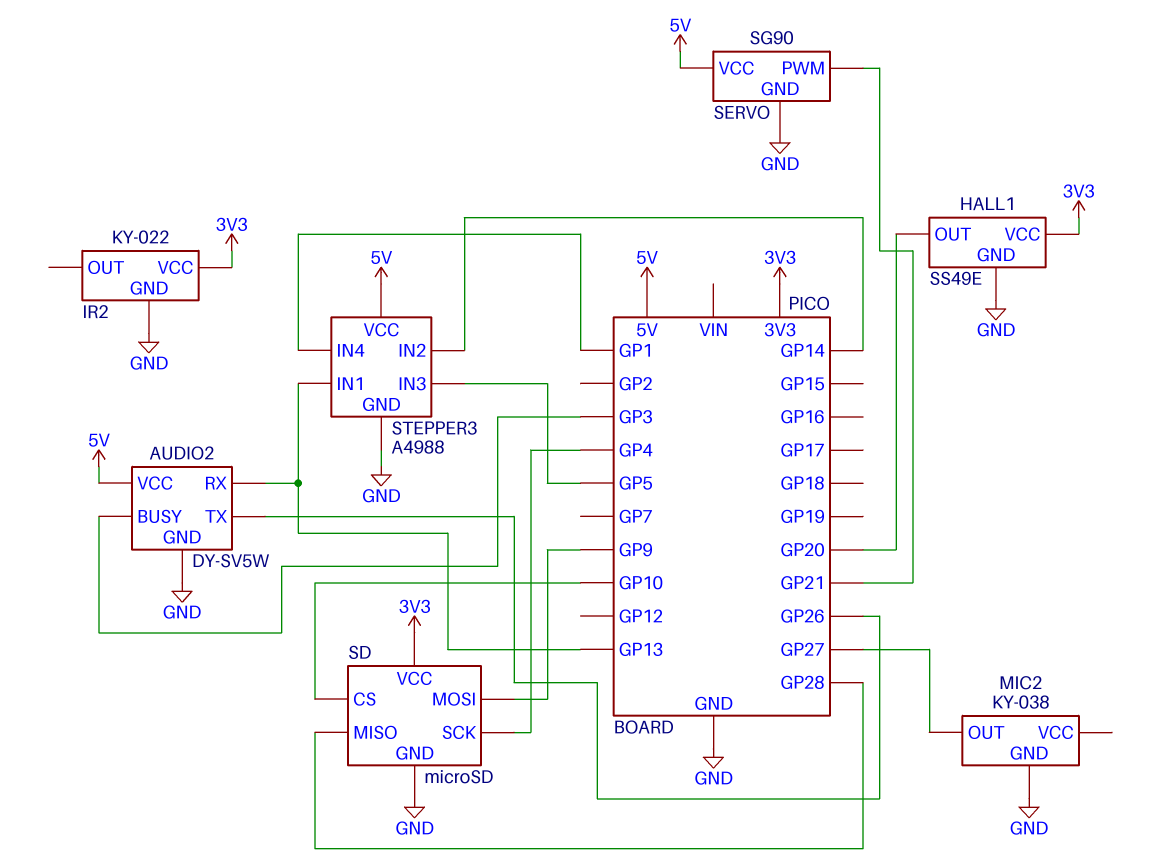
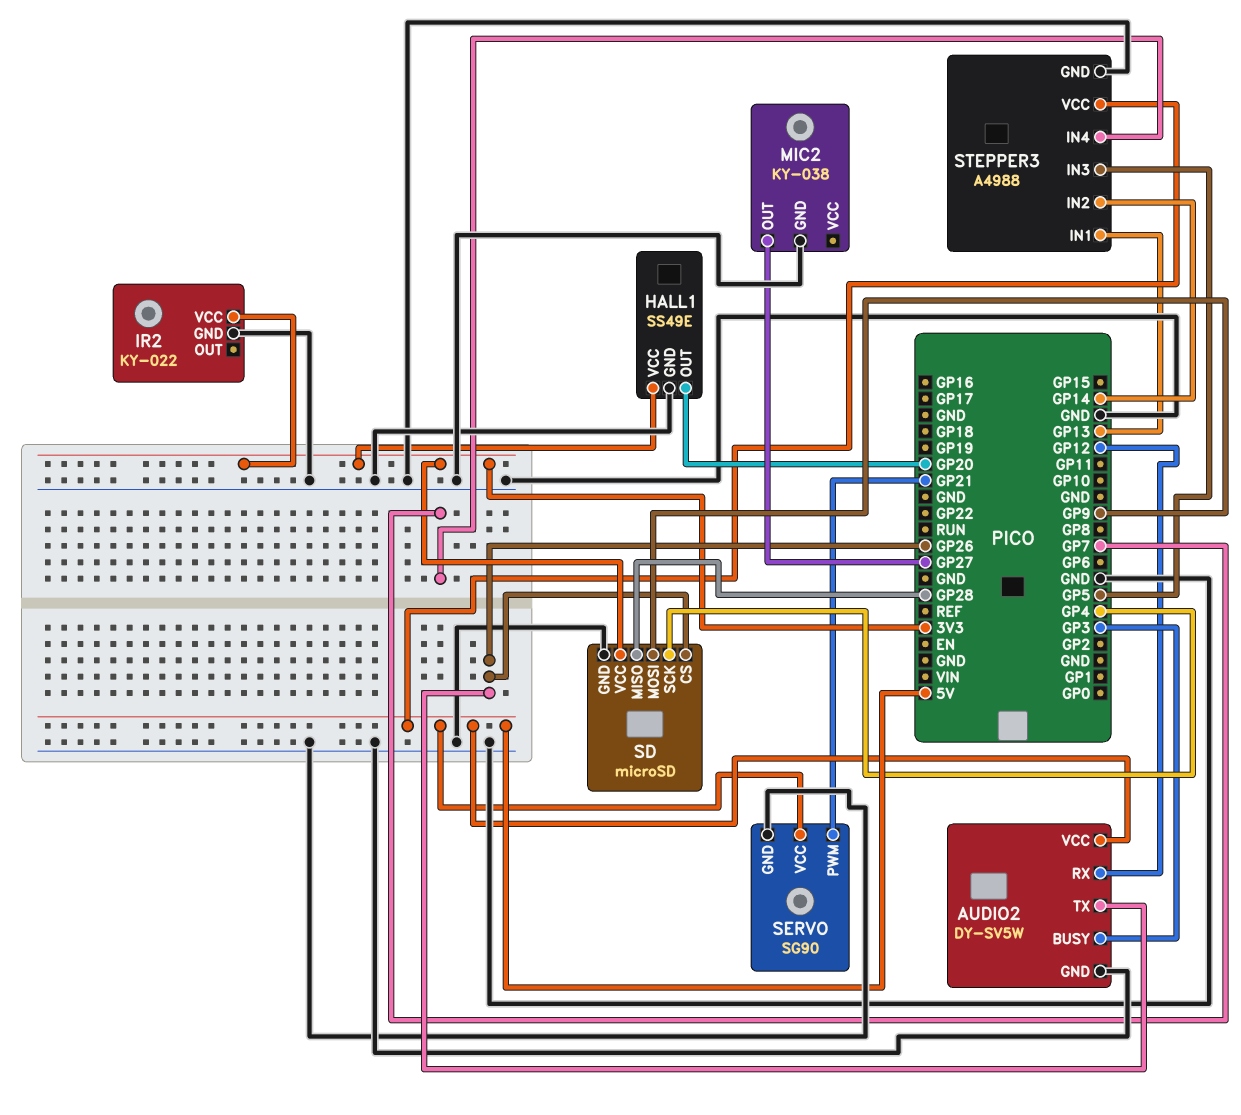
AUDIO2 pin RX: GP13 -> GP12
SD pin CS: GP10 -> GP26
STEPPER3 pin IN4: GP1 -> GP7

